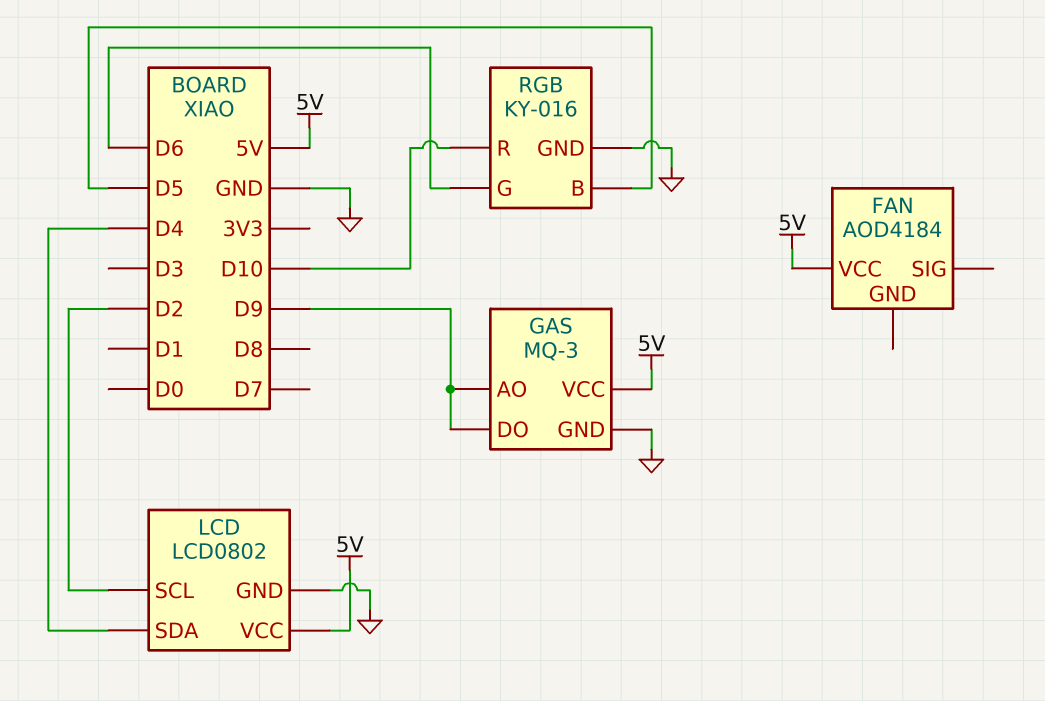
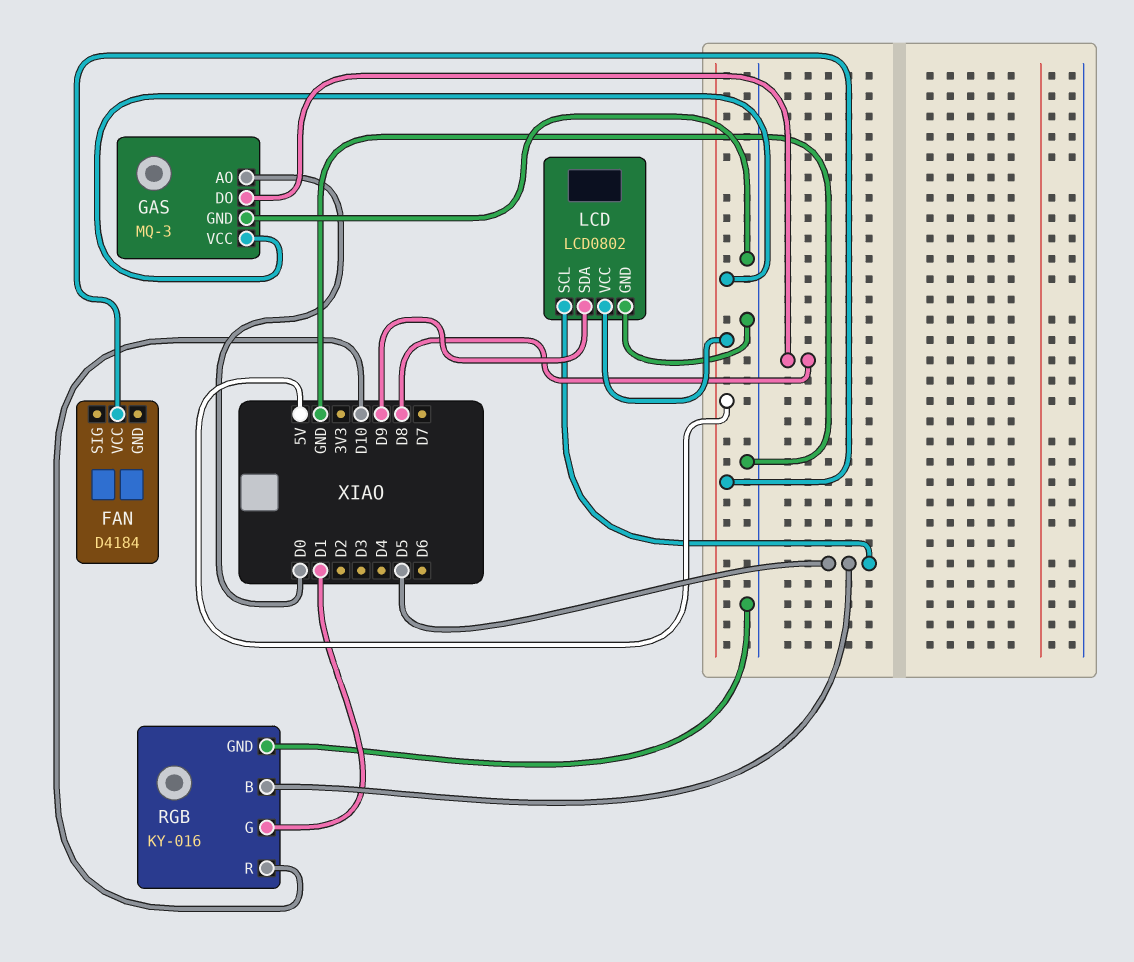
FAN: AOD4184 -> D4184
GAS pin AO: D9 -> D0
GAS pin DO: D9 -> D8
LCD pin SCL: D2 -> D5
LCD pin SDA: D4 -> D9
RGB pin G: D6 -> D1

